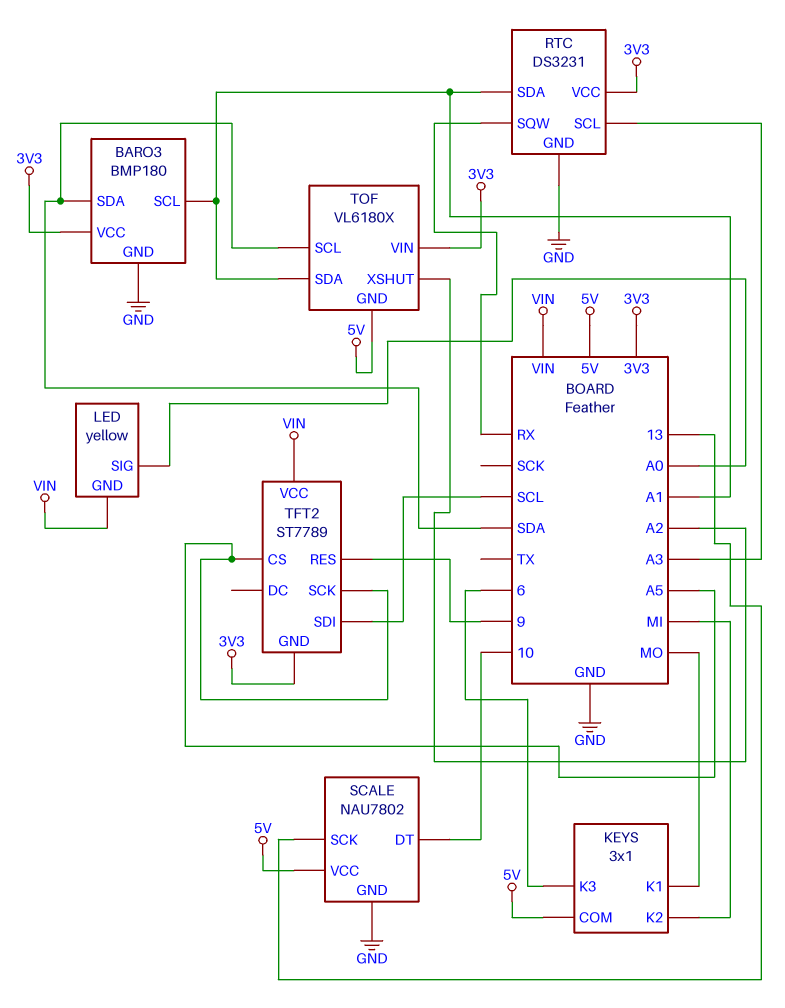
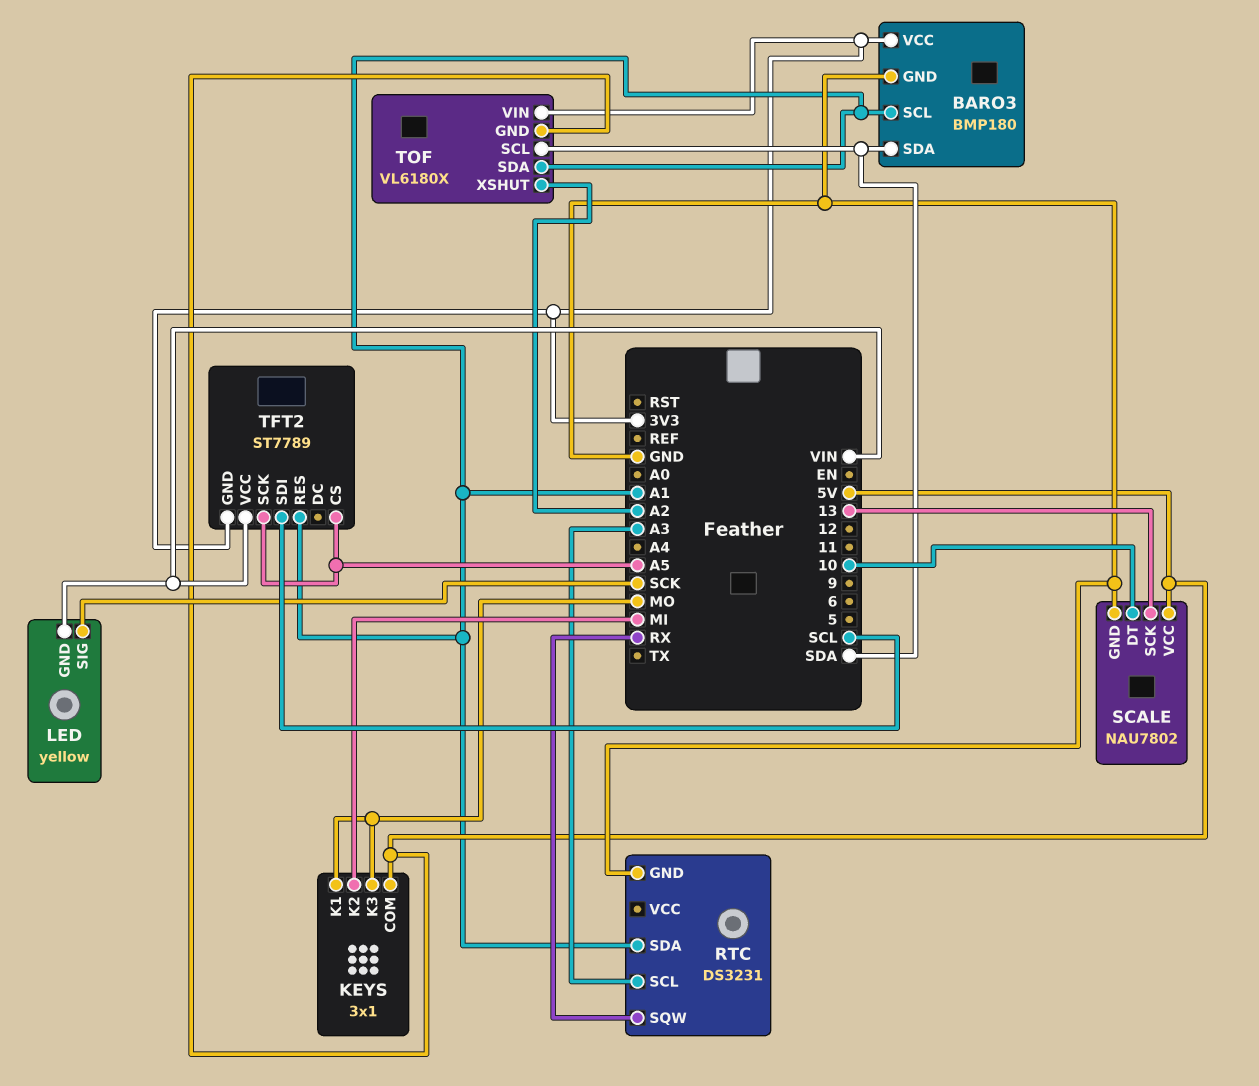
KEYS pin K3: 6 -> MO
LED pin SIG: A0 -> SCK
RTC pin VCC: 3V3 -> none
TFT2 pin RES: 9 -> A1

